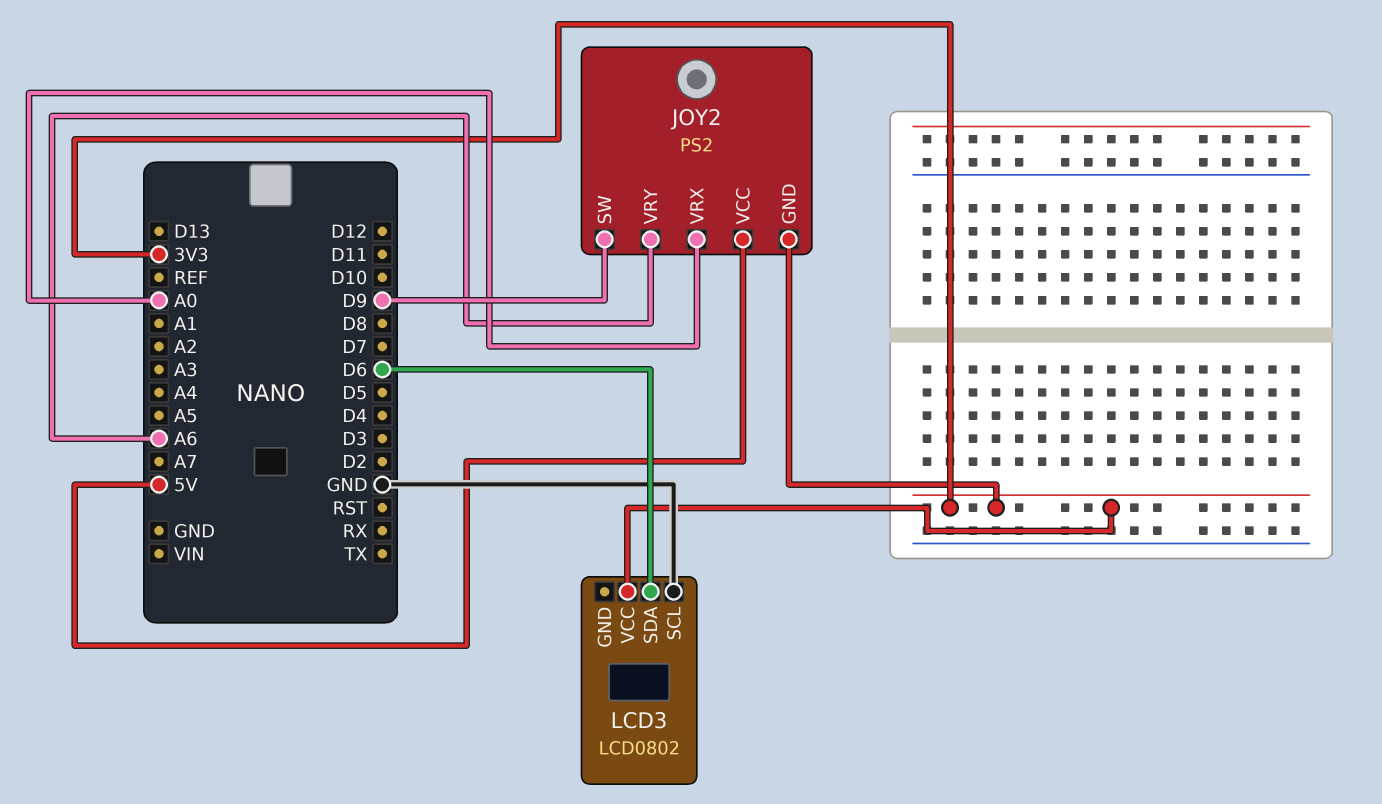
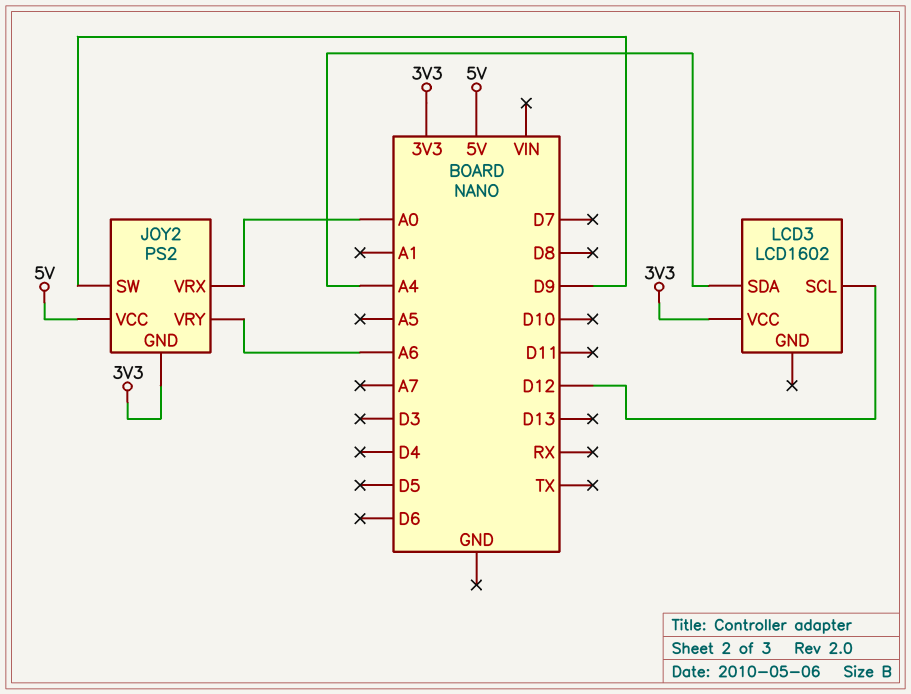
LCD3: LCD0802 -> LCD1602
LCD3 pin SCL: GND -> D12
LCD3 pin SDA: D6 -> A4

